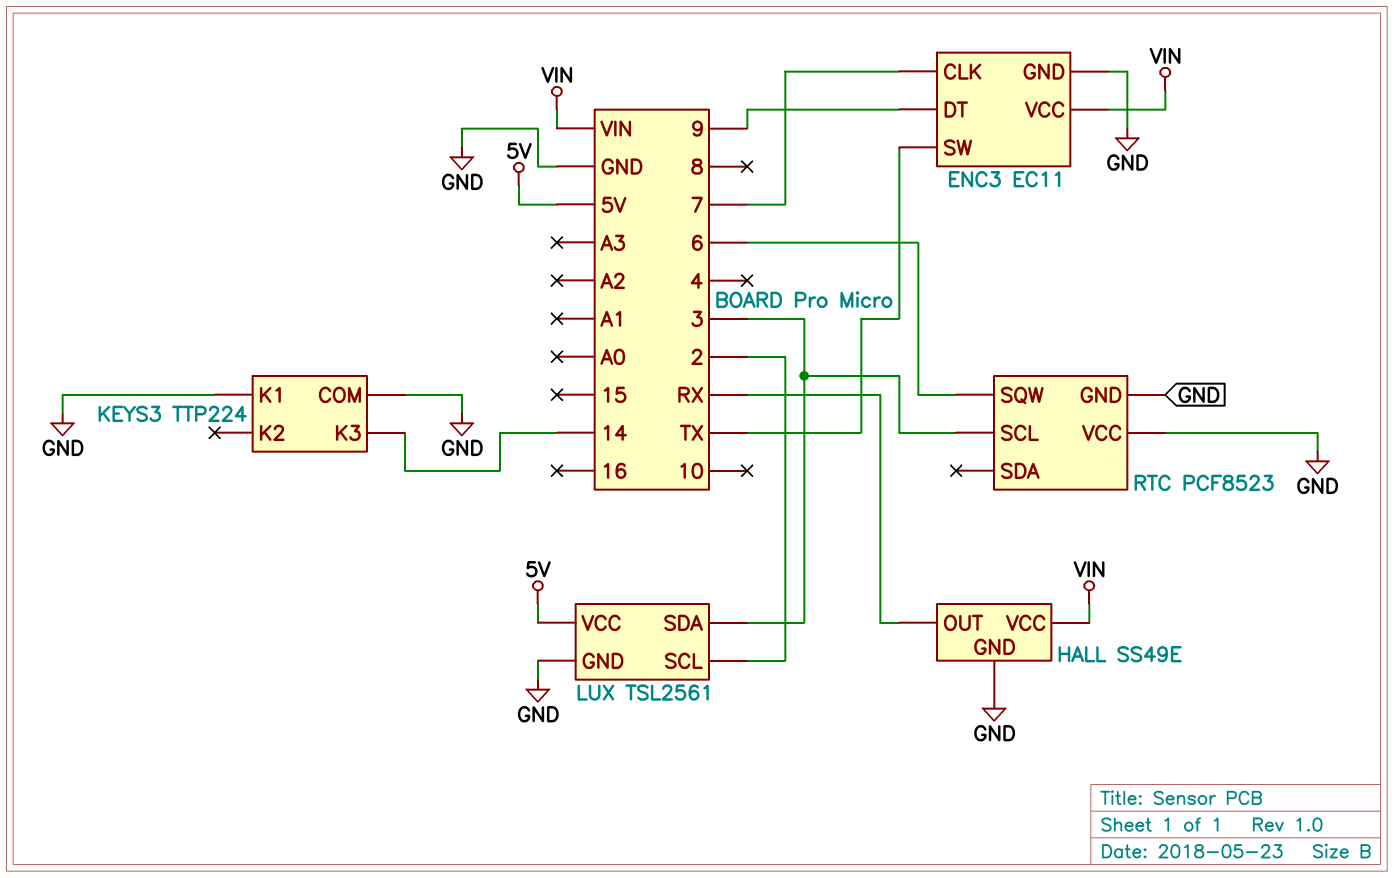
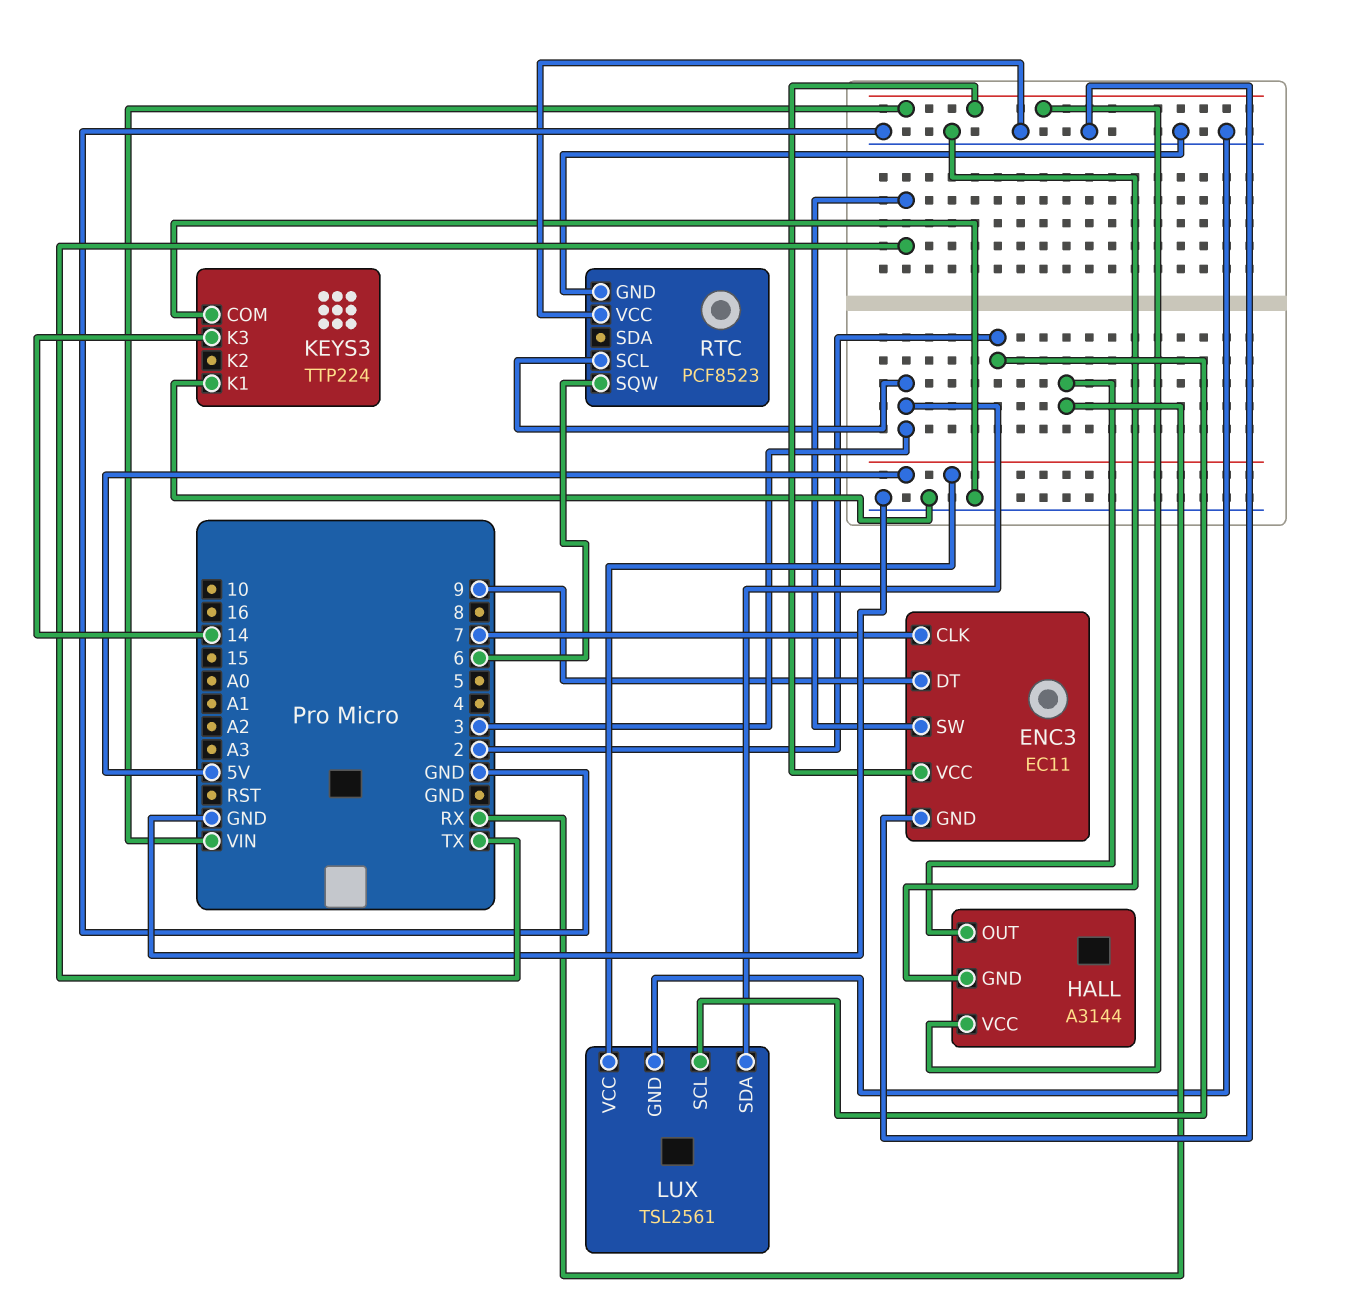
HALL: SS49E -> A3144

